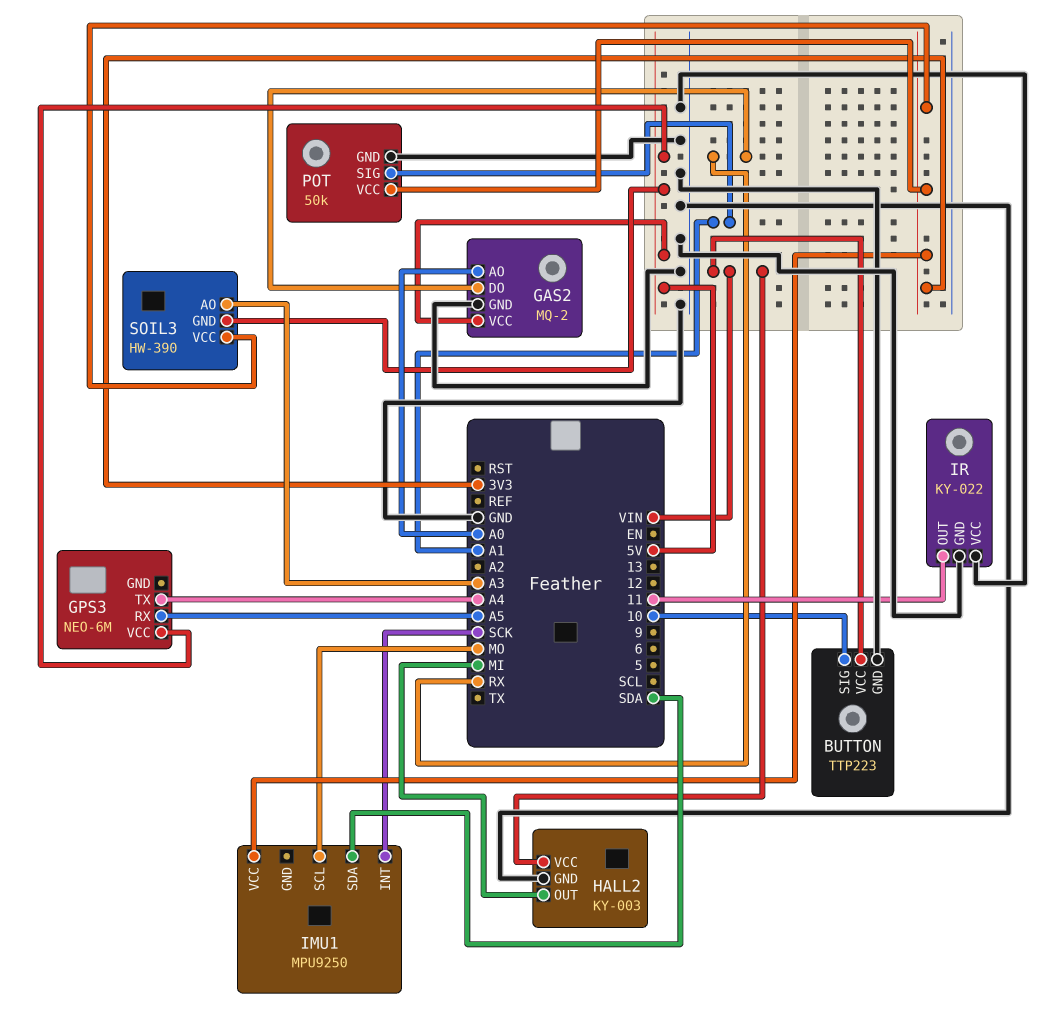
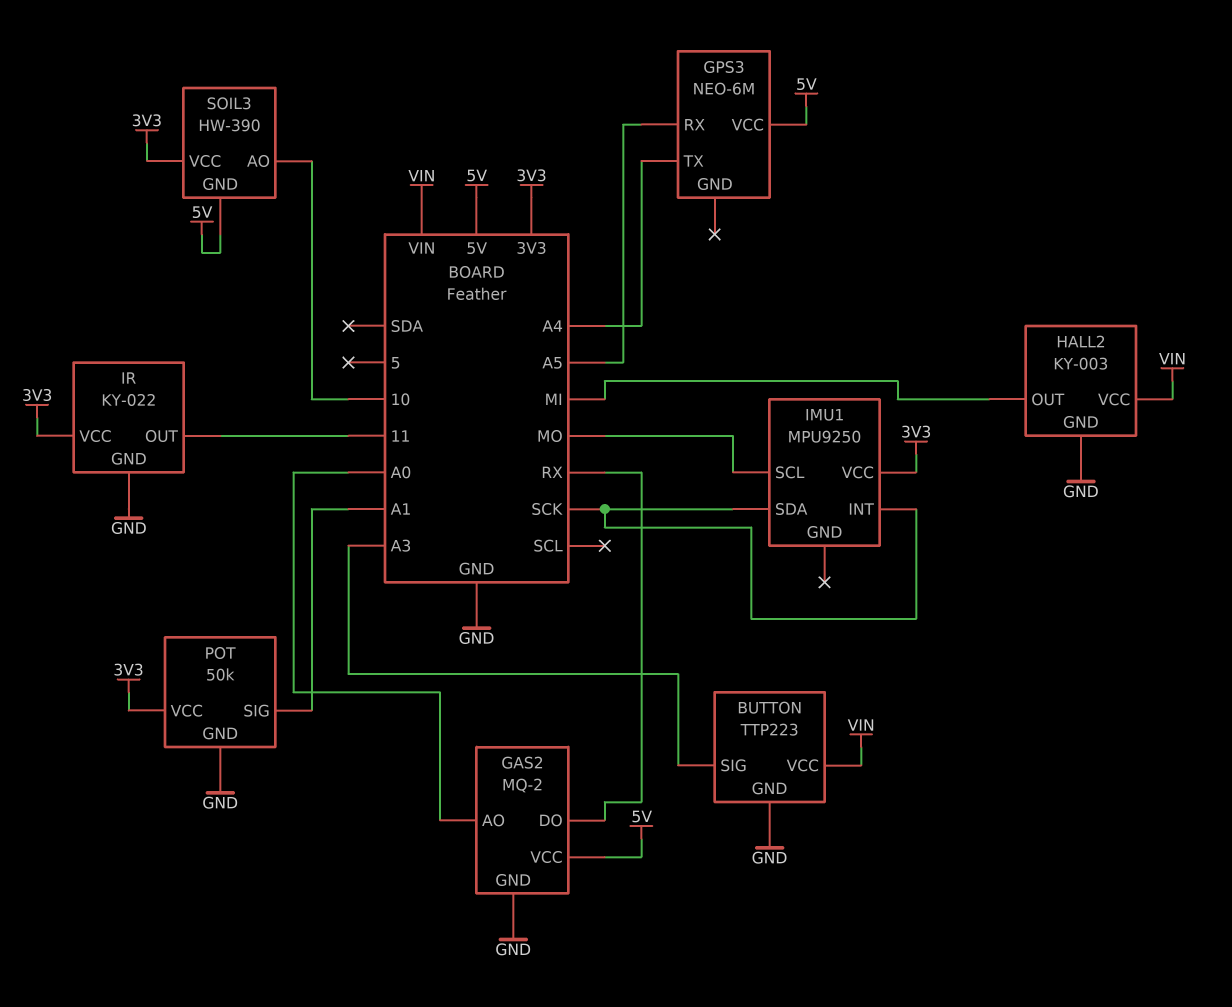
BUTTON pin SIG: 10 -> A3
IMU1 pin SDA: SDA -> SCK
IR pin VCC: GND -> 3V3
SOIL3 pin AO: A3 -> 10

